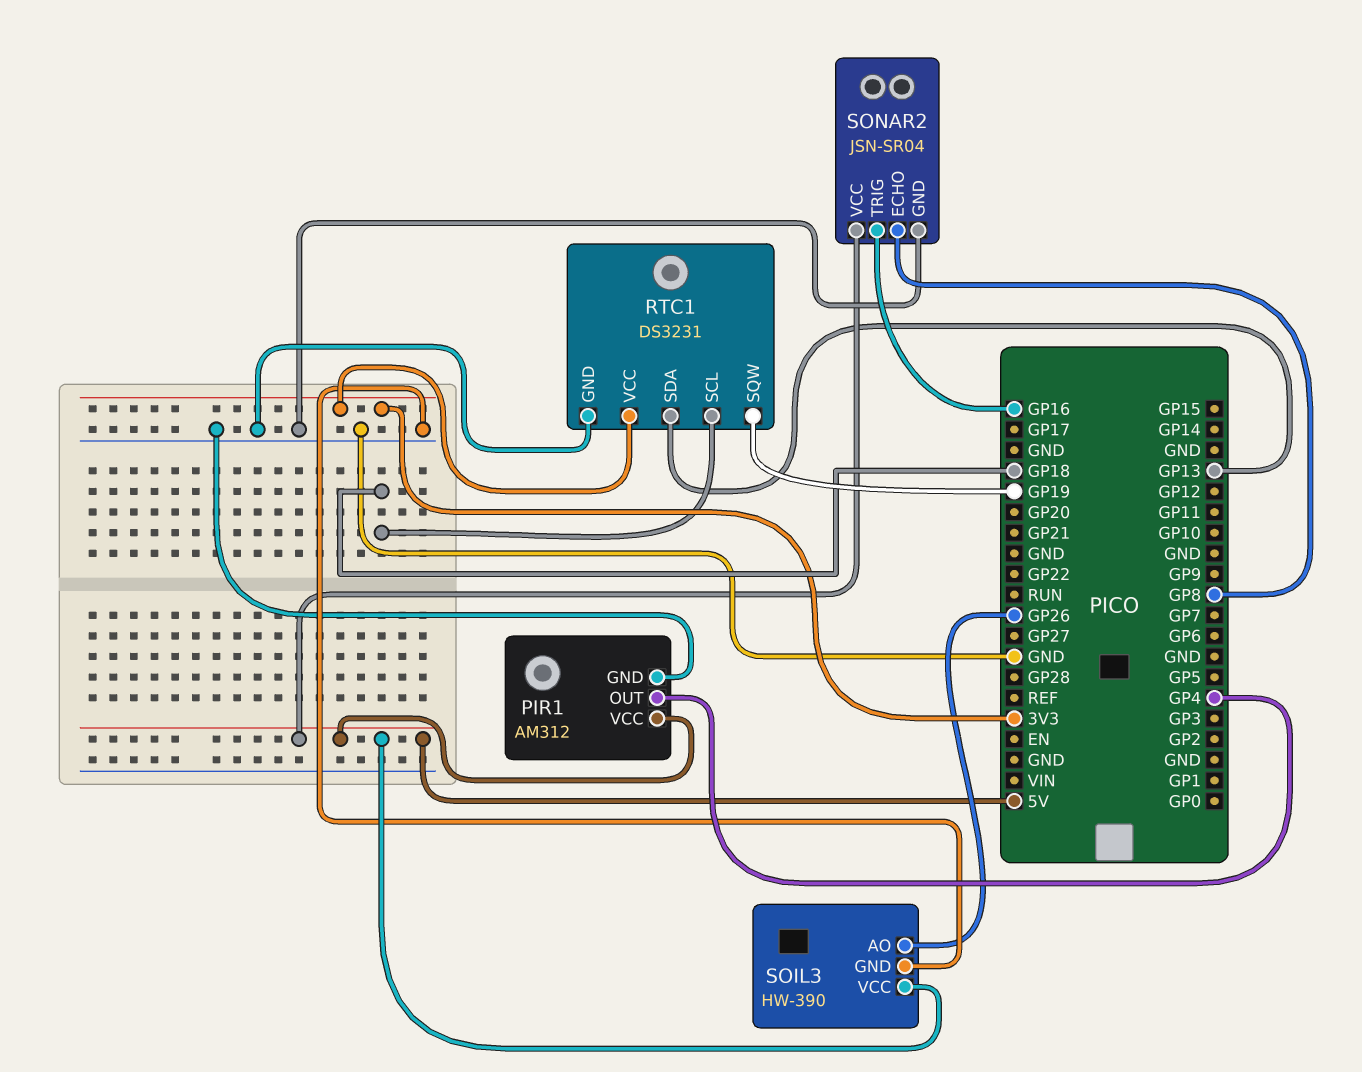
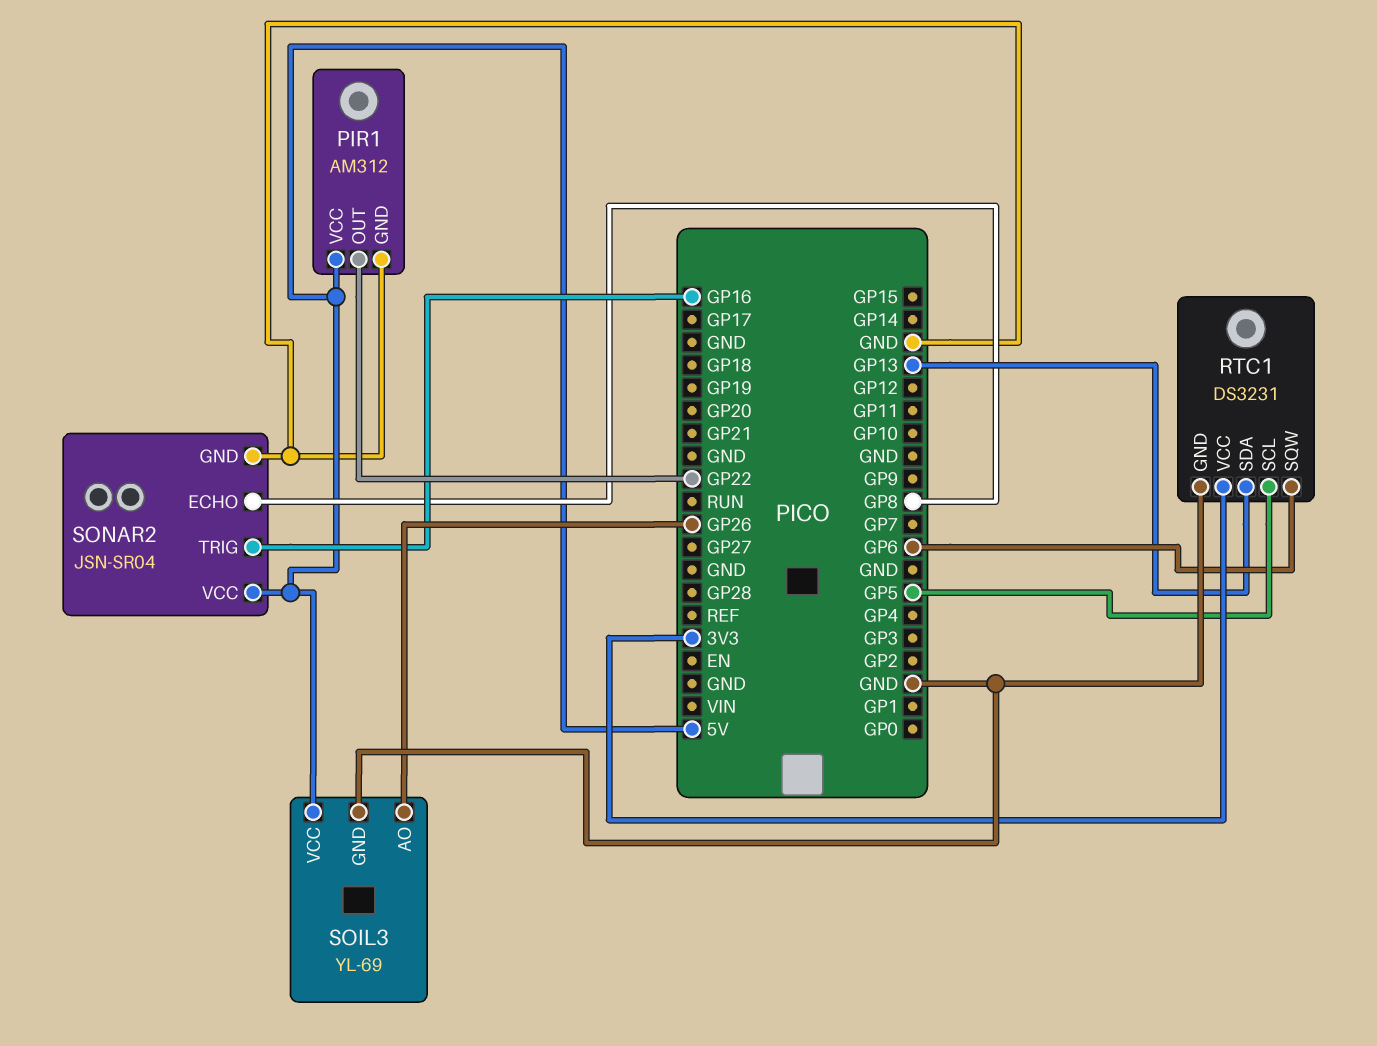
PIR1 pin OUT: GP4 -> GP22
RTC1 pin SCL: GP18 -> GP5
RTC1 pin SQW: GP19 -> GP6
SOIL3: HW-390 -> YL-69

